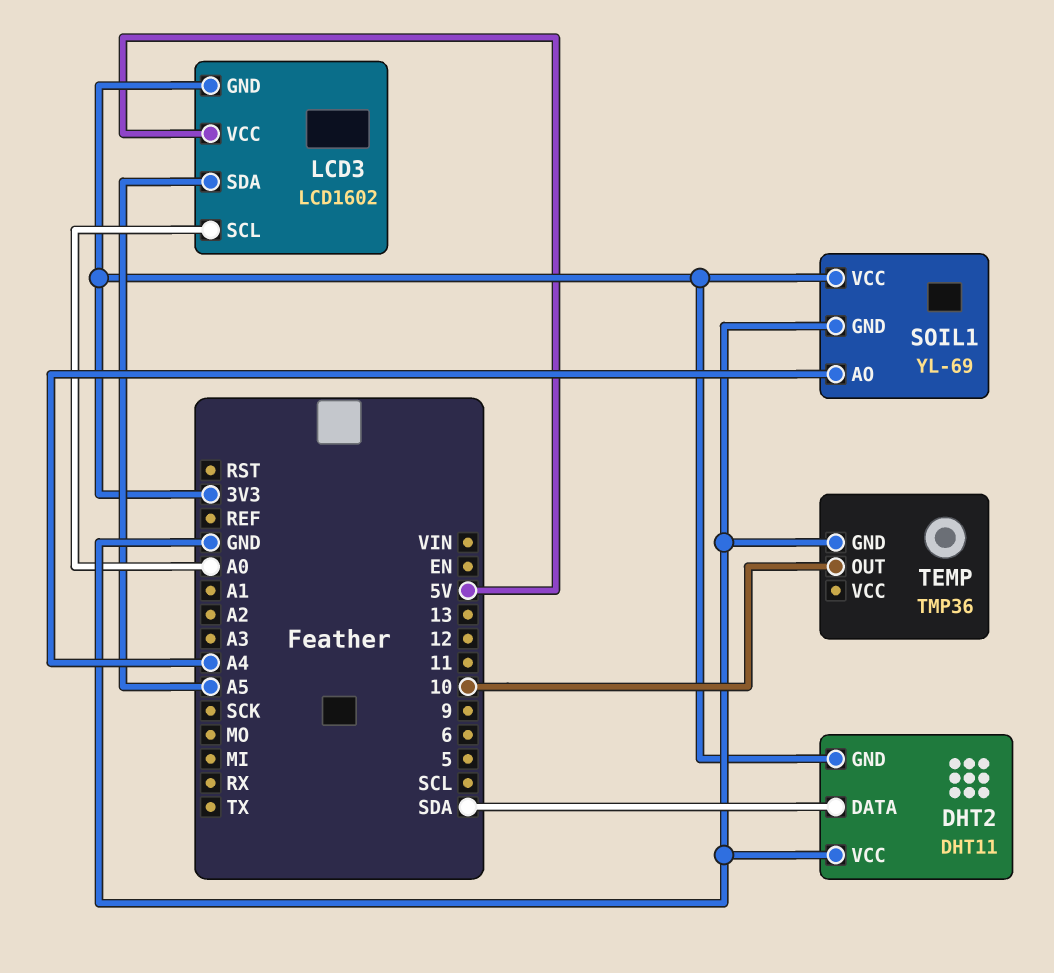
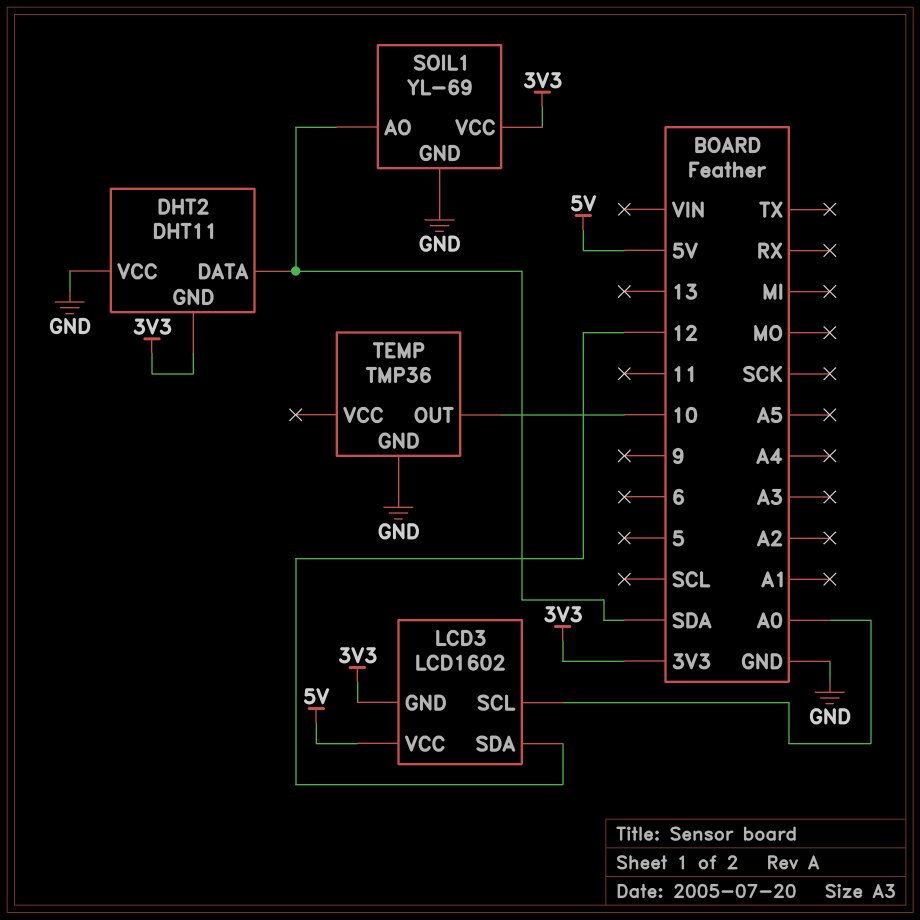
LCD3 pin SDA: A5 -> 12
SOIL1 pin AO: A4 -> SDA

